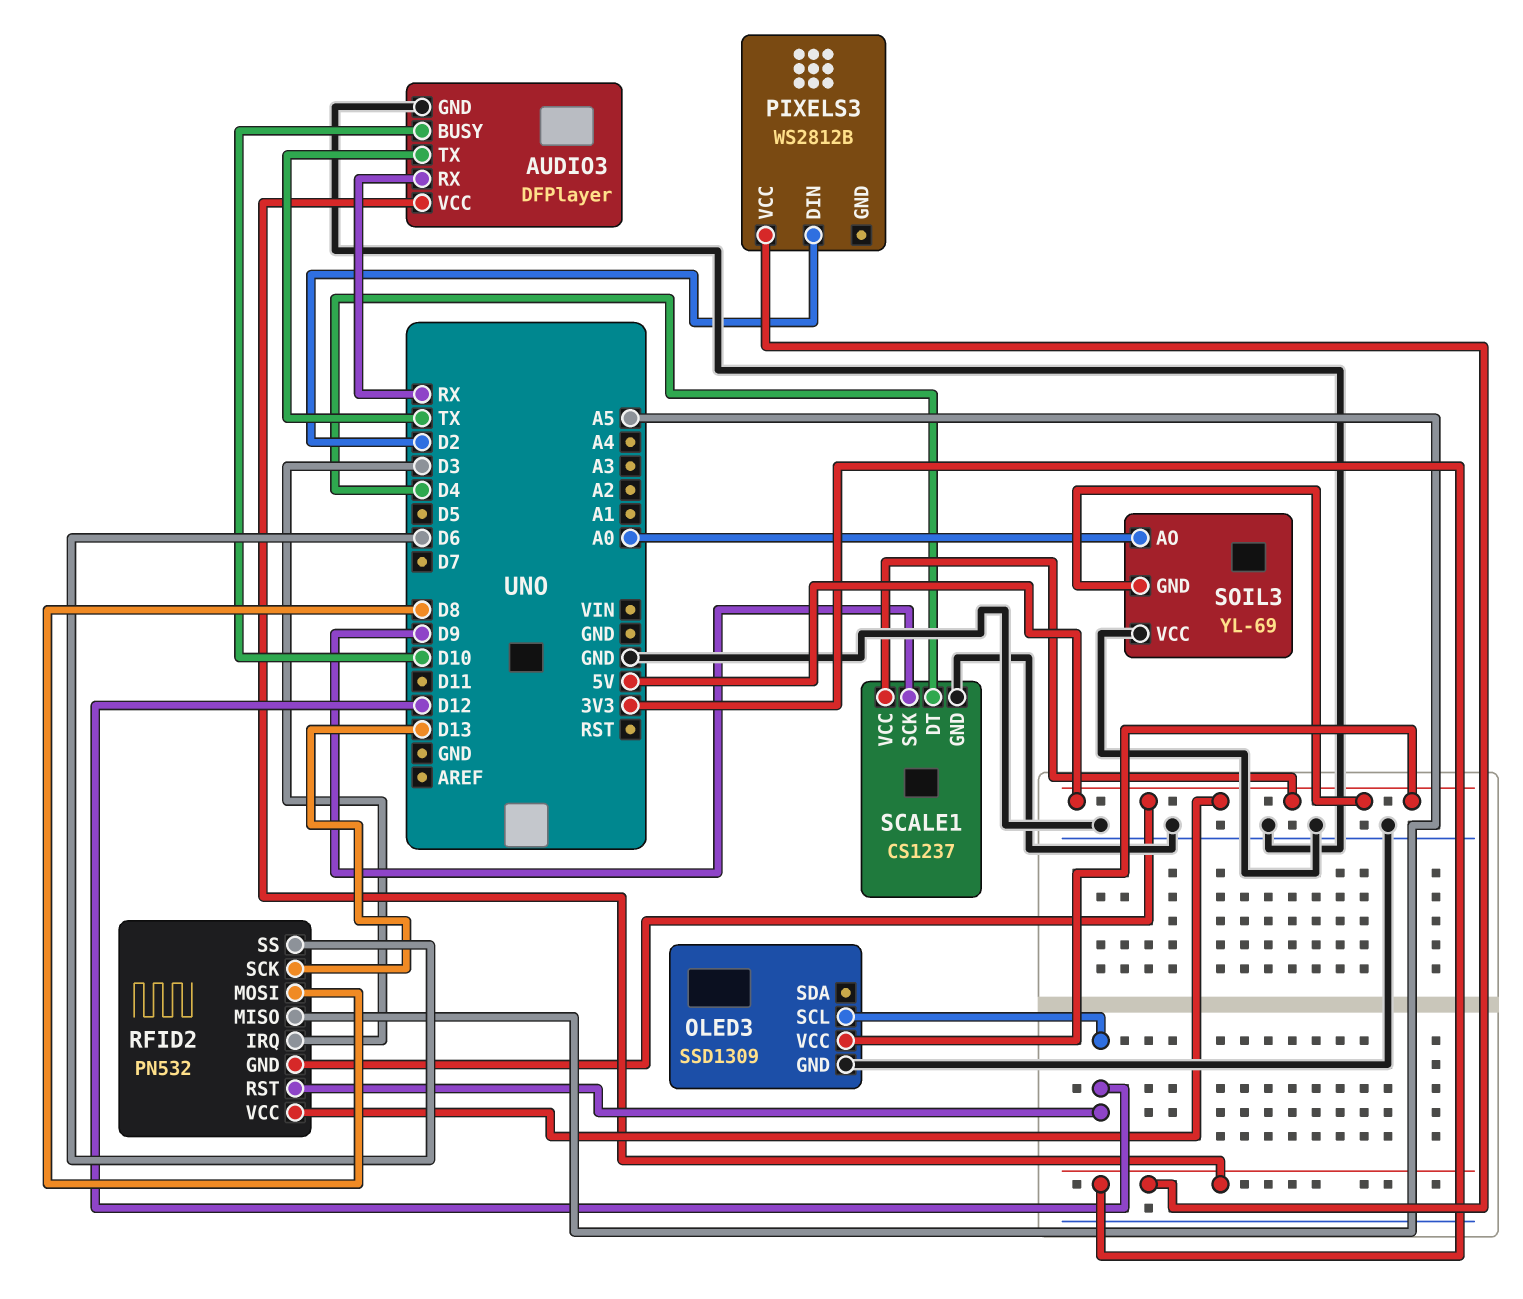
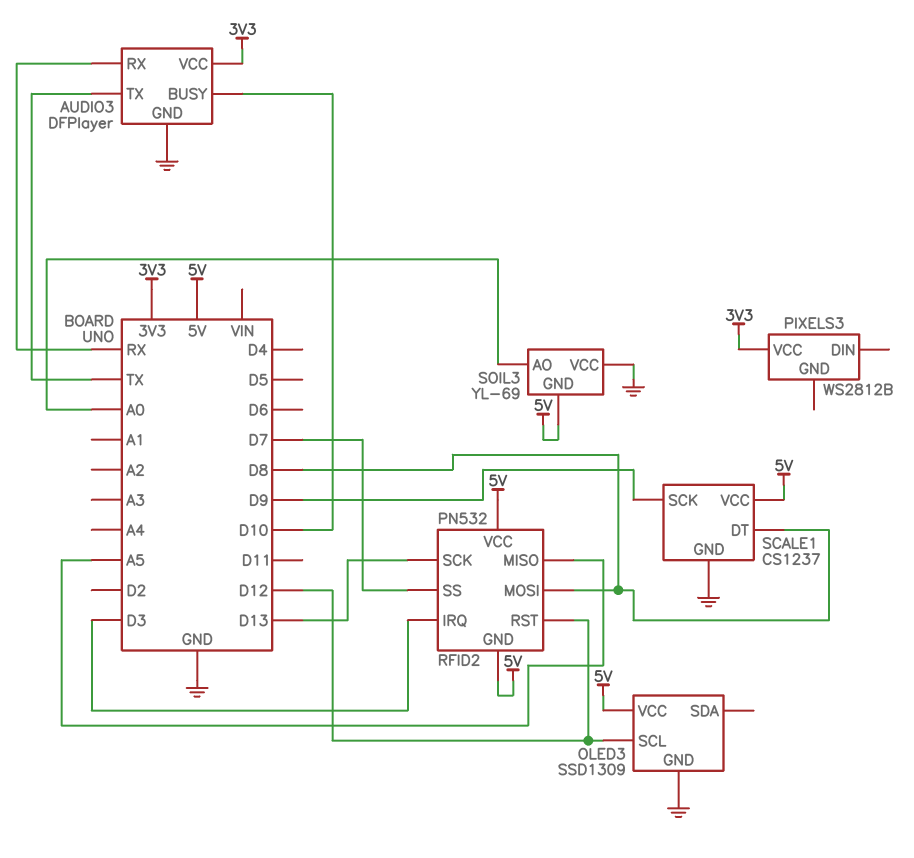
PIXELS3 pin DIN: D2 -> none
RFID2 pin SS: D6 -> D7
SCALE1 pin DT: D4 -> D8

